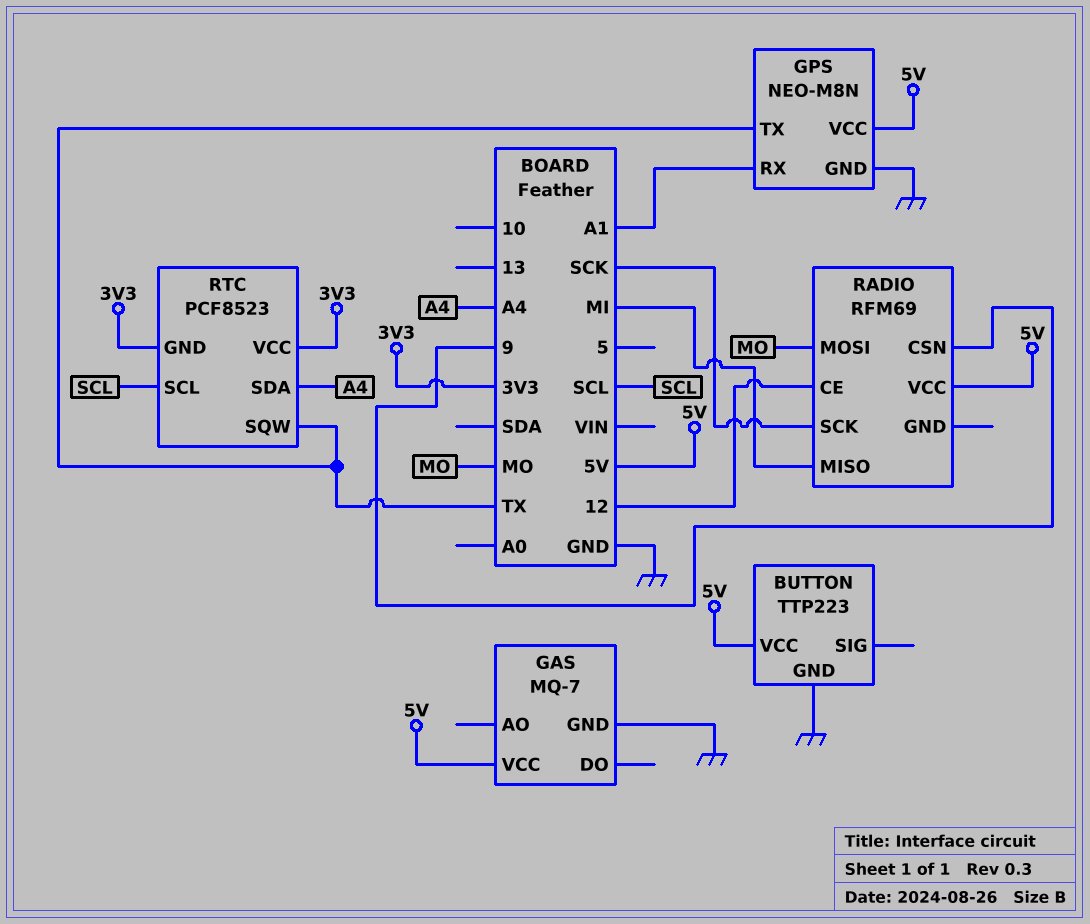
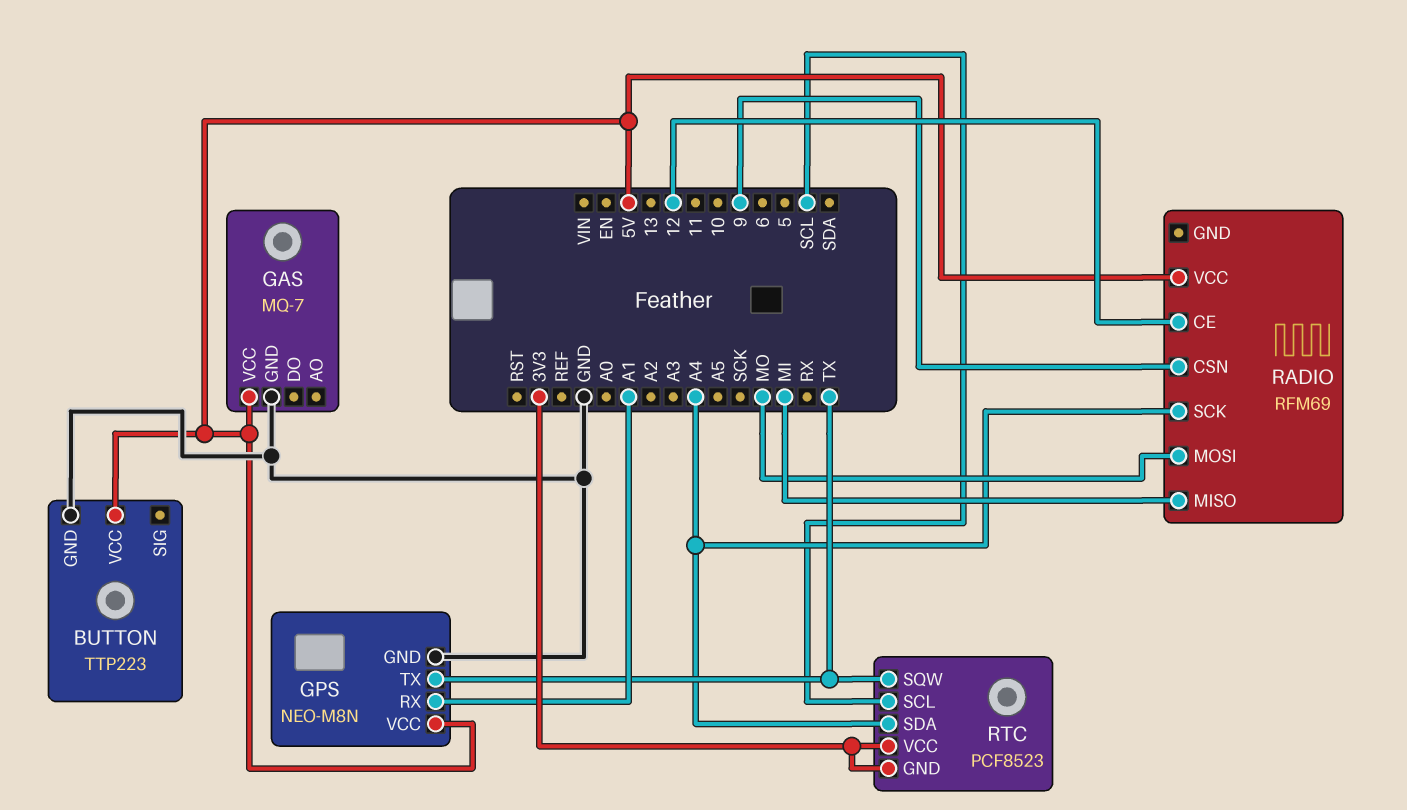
RADIO pin SCK: SCK -> A4

